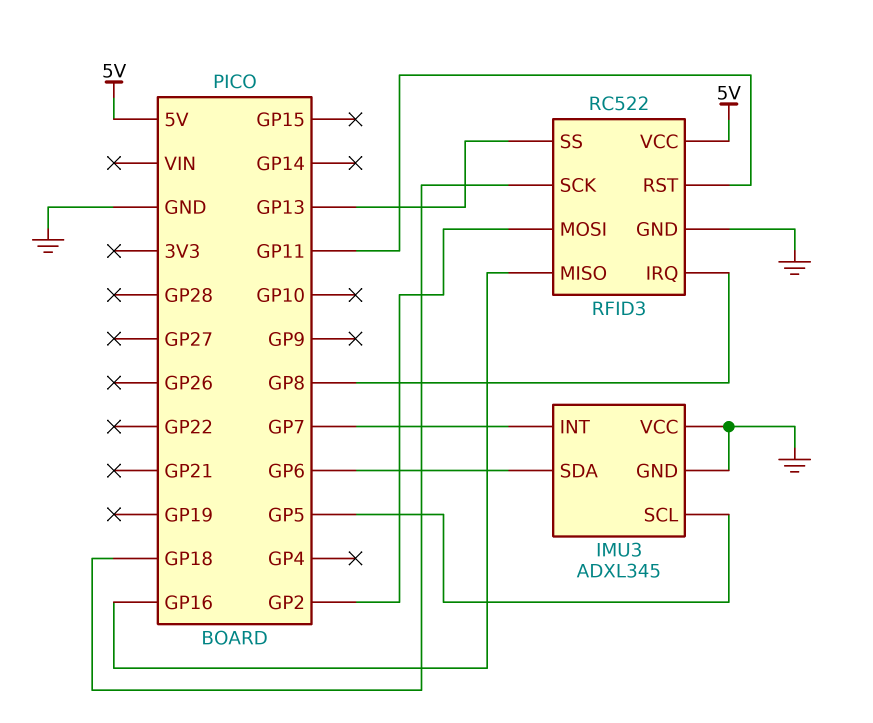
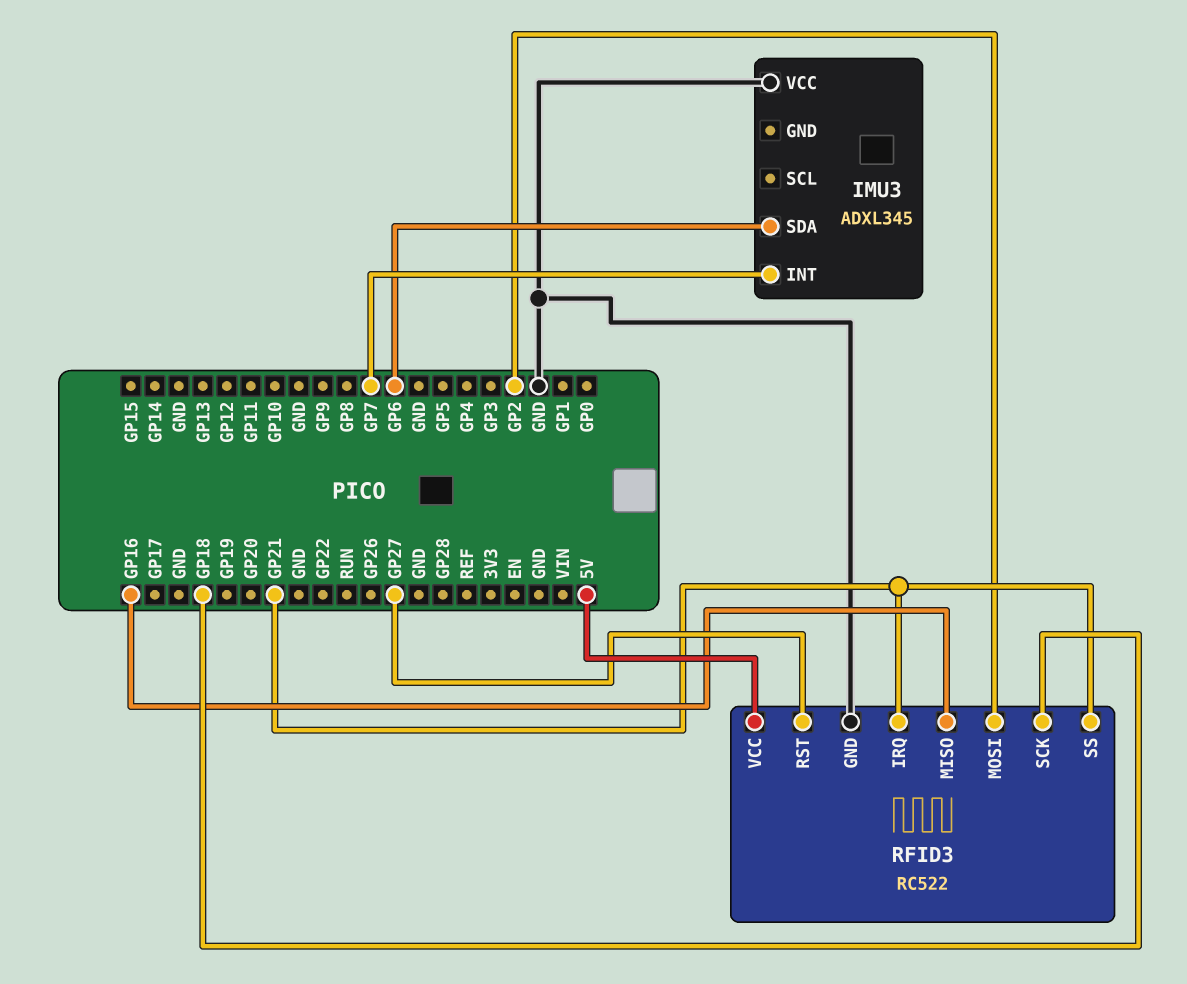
IMU3 pin GND: GND -> none
IMU3 pin SCL: GP5 -> none
RFID3 pin IRQ: GP8 -> GP21
RFID3 pin RST: GP11 -> GP27
RFID3 pin SS: GP13 -> GP21

